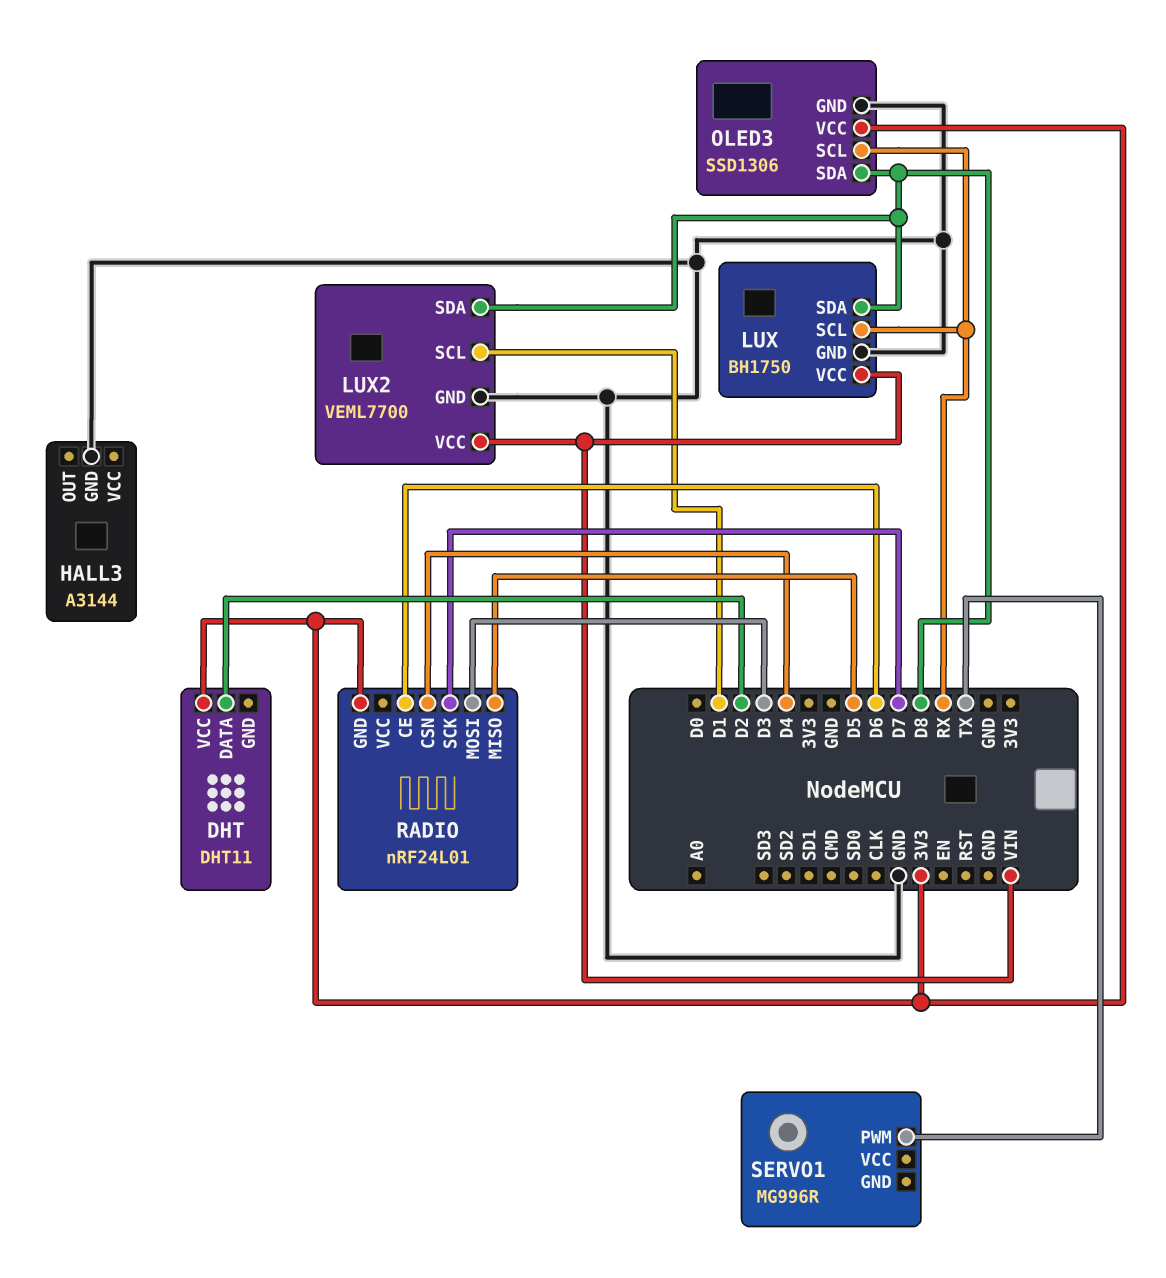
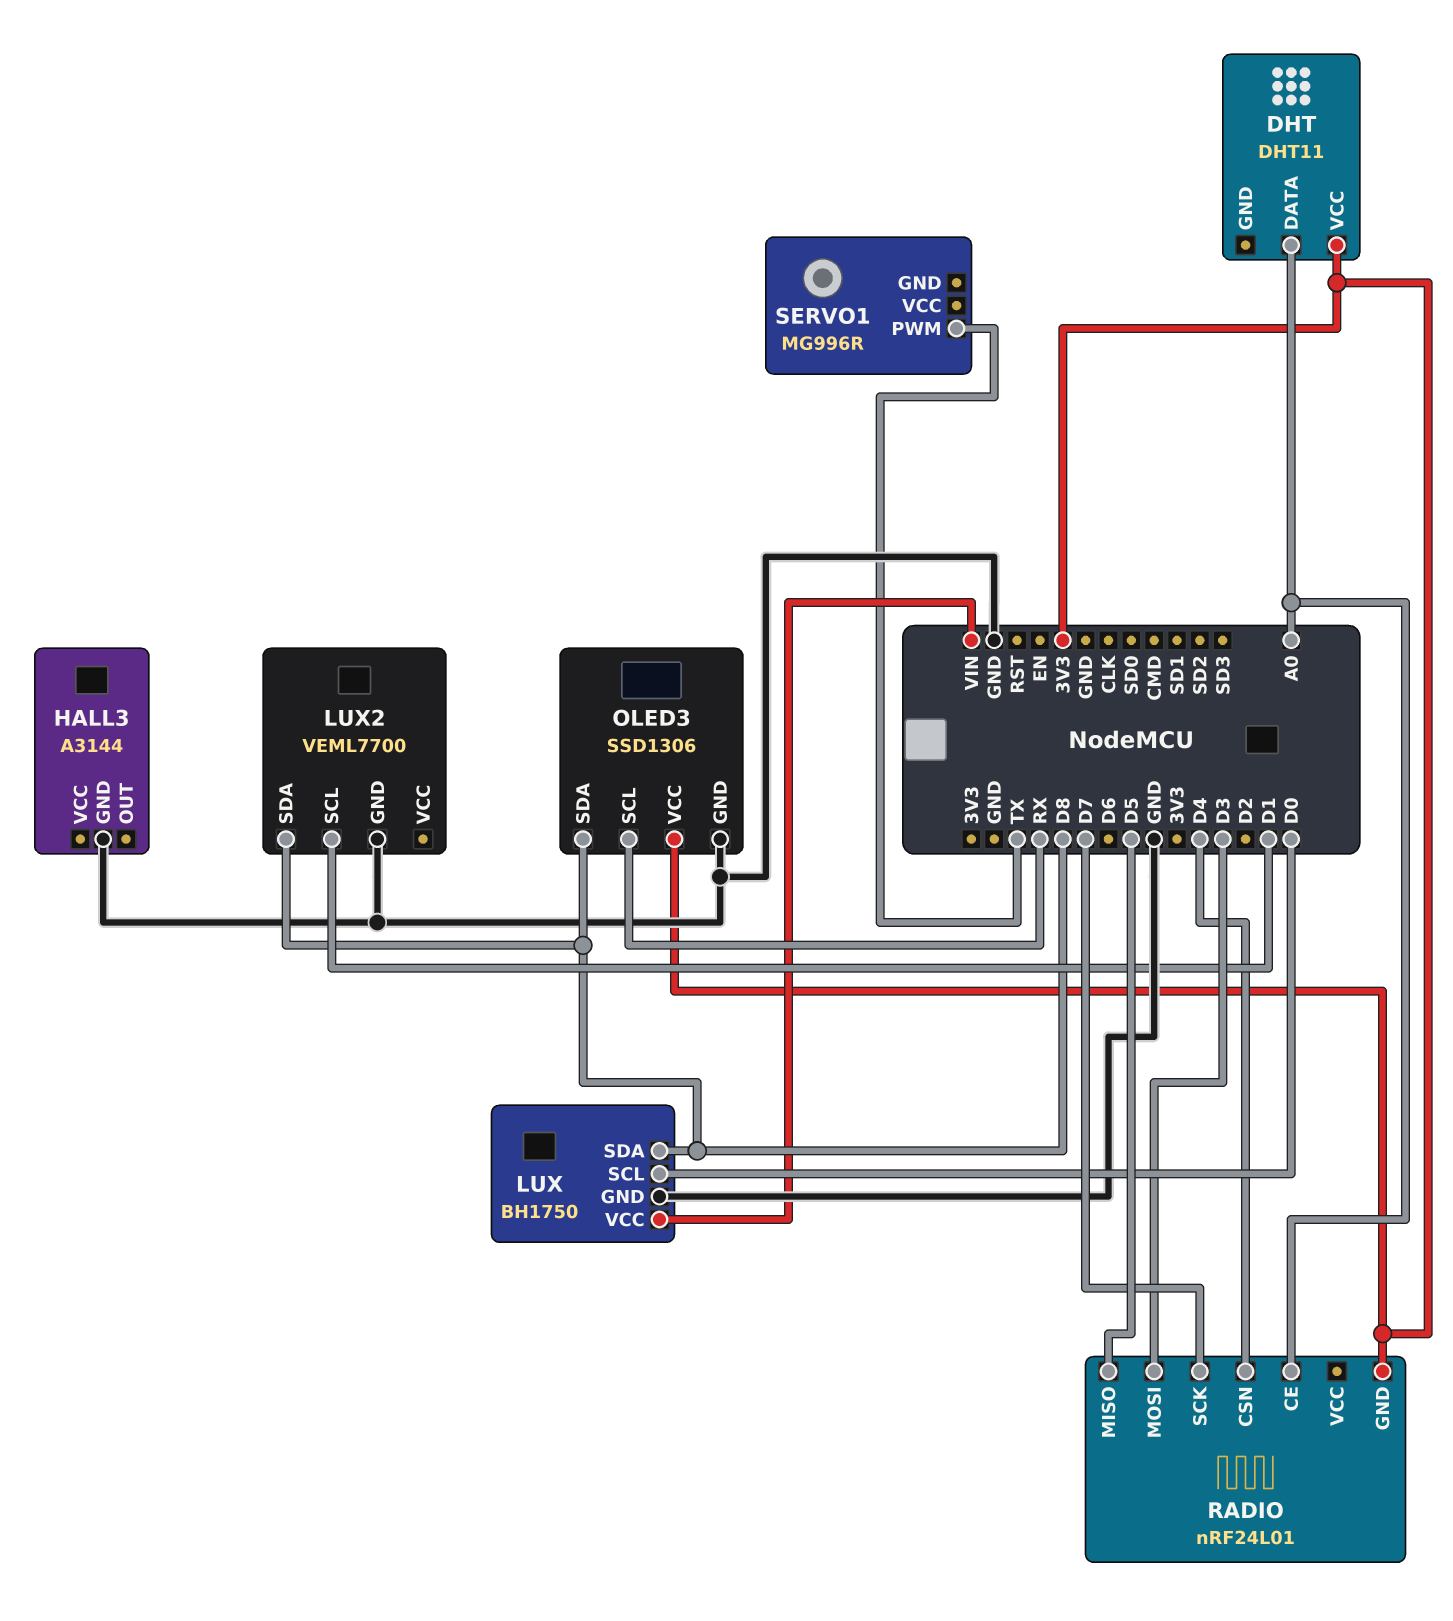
DHT pin DATA: D2 -> A0
LUX pin SCL: RX -> D0
LUX2 pin VCC: VIN -> none
RADIO pin CE: D6 -> A0

